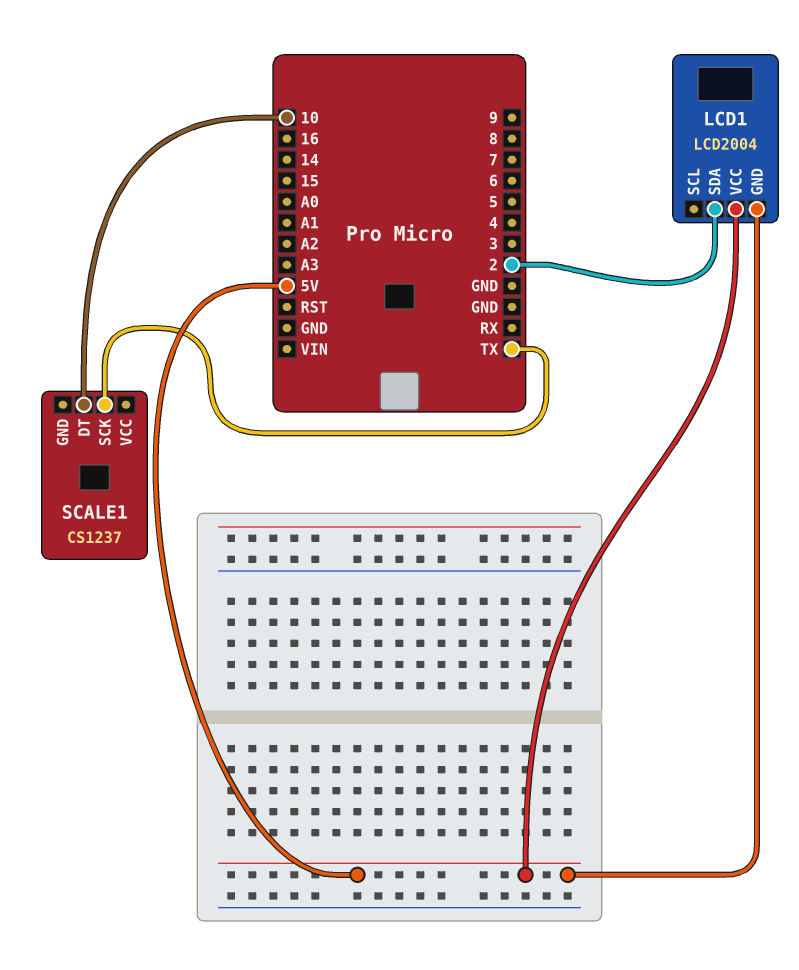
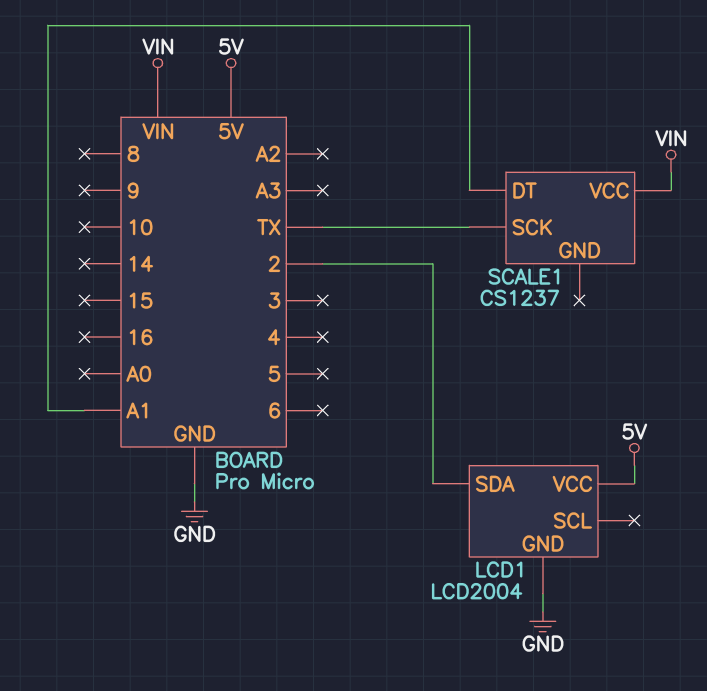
LCD1 pin GND: 5V -> GND
SCALE1 pin DT: 10 -> A1
SCALE1 pin VCC: none -> VIN

